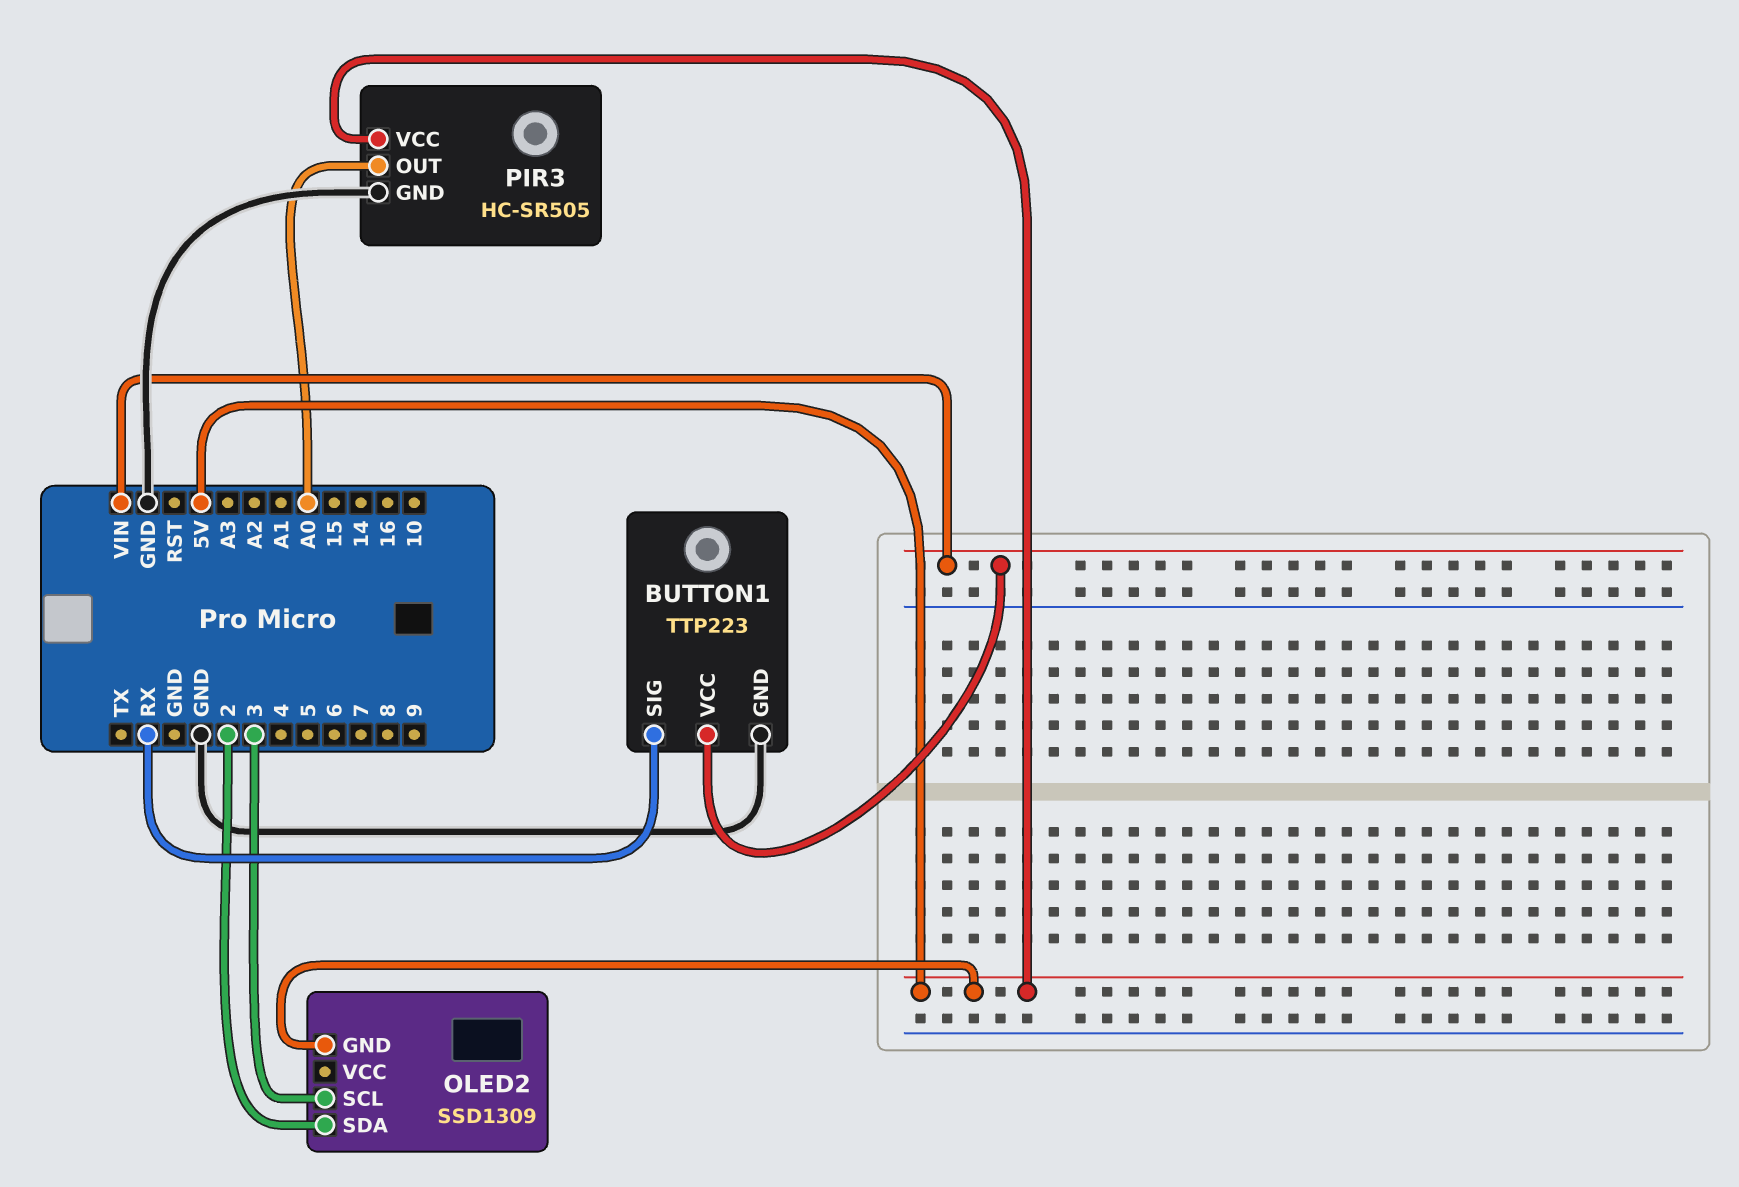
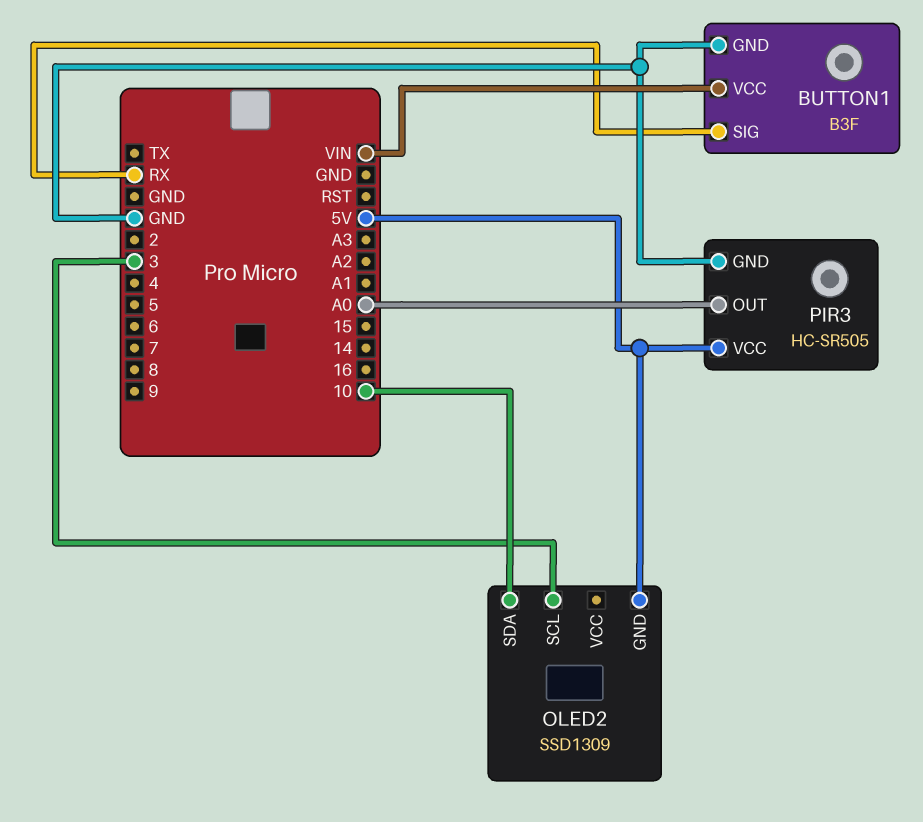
BUTTON1: TTP223 -> B3F
OLED2 pin SDA: 2 -> 10

